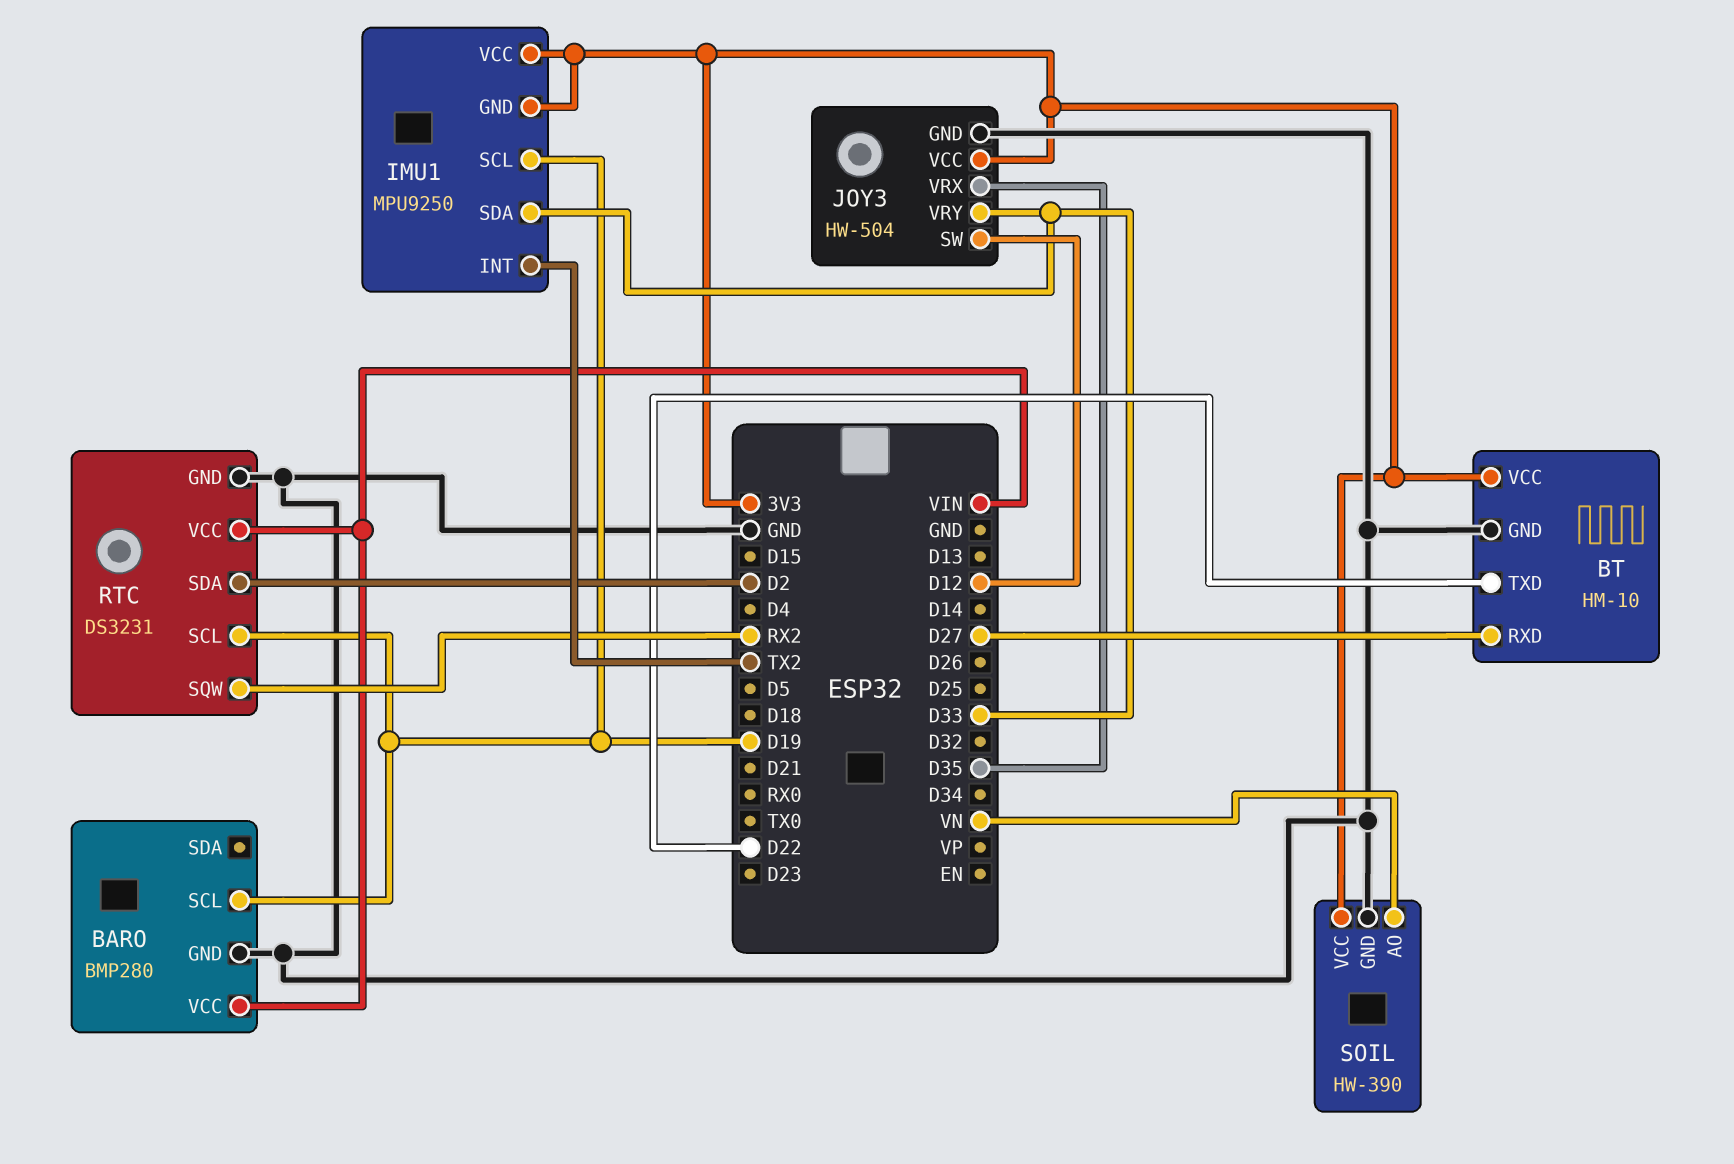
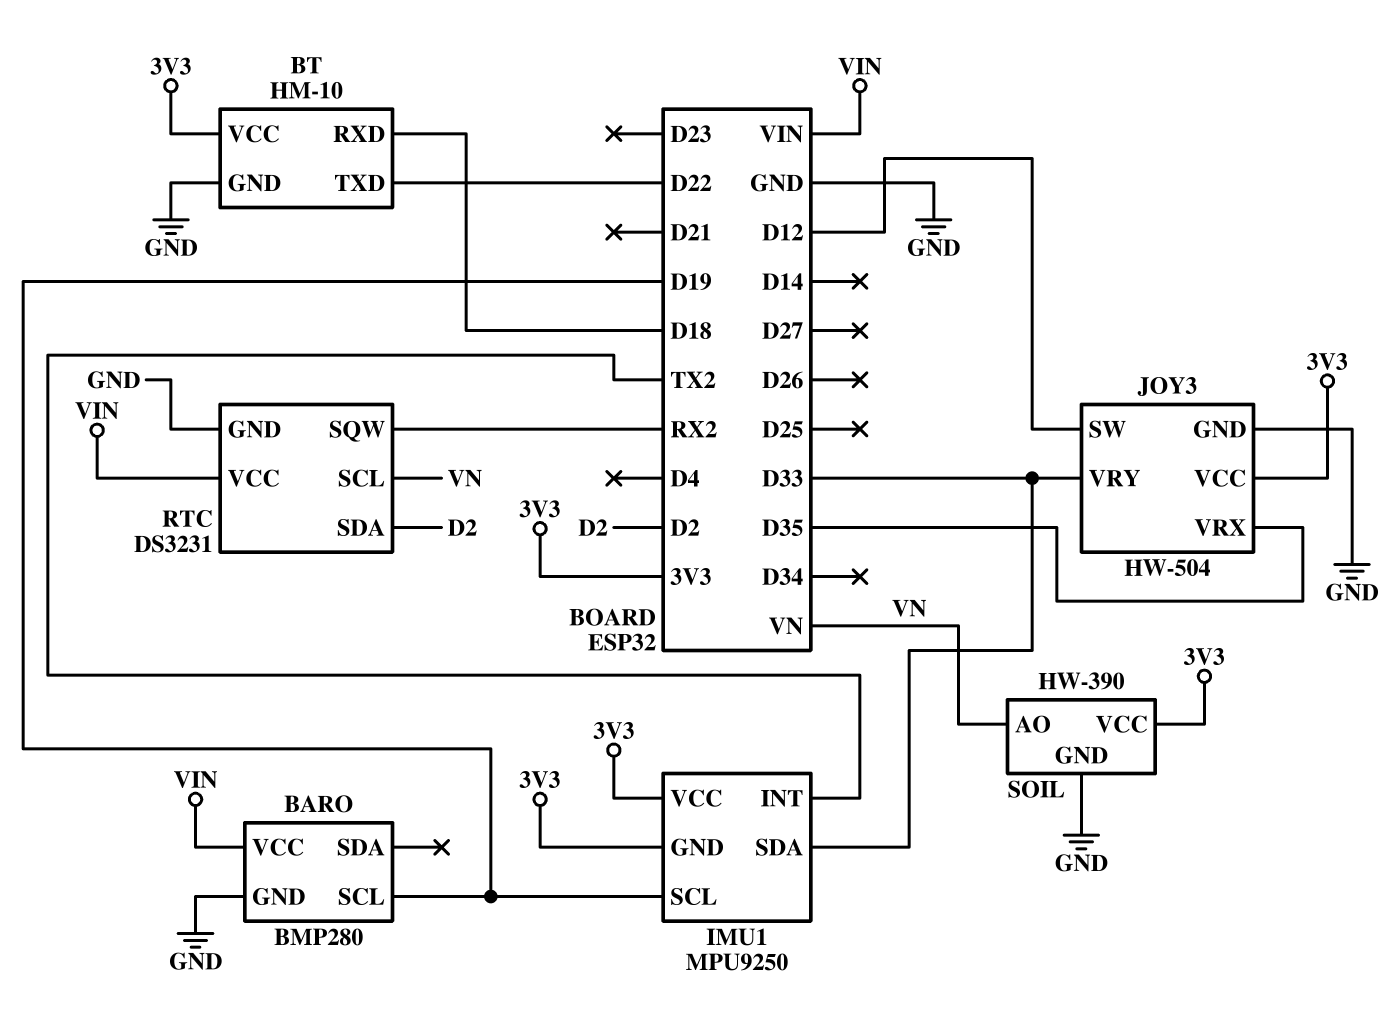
BT pin RXD: D27 -> D18
RTC pin SCL: D19 -> VN

